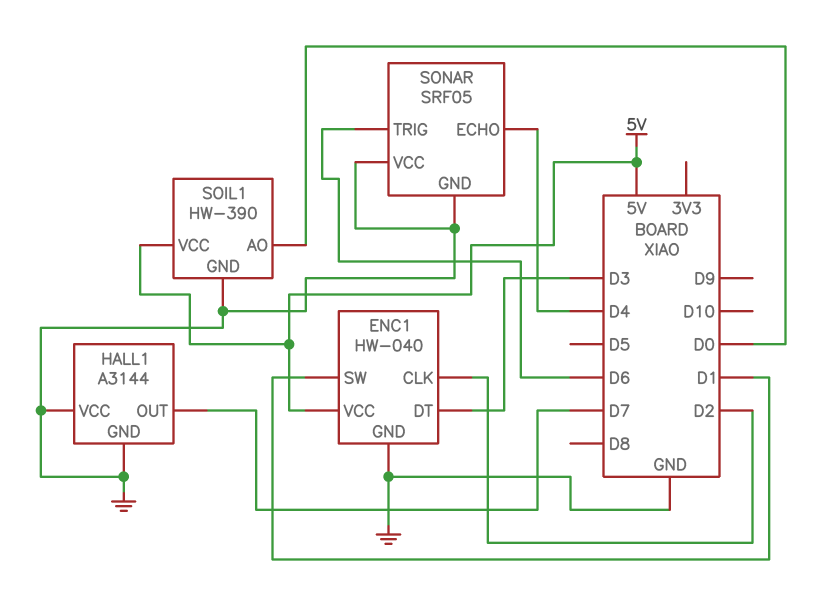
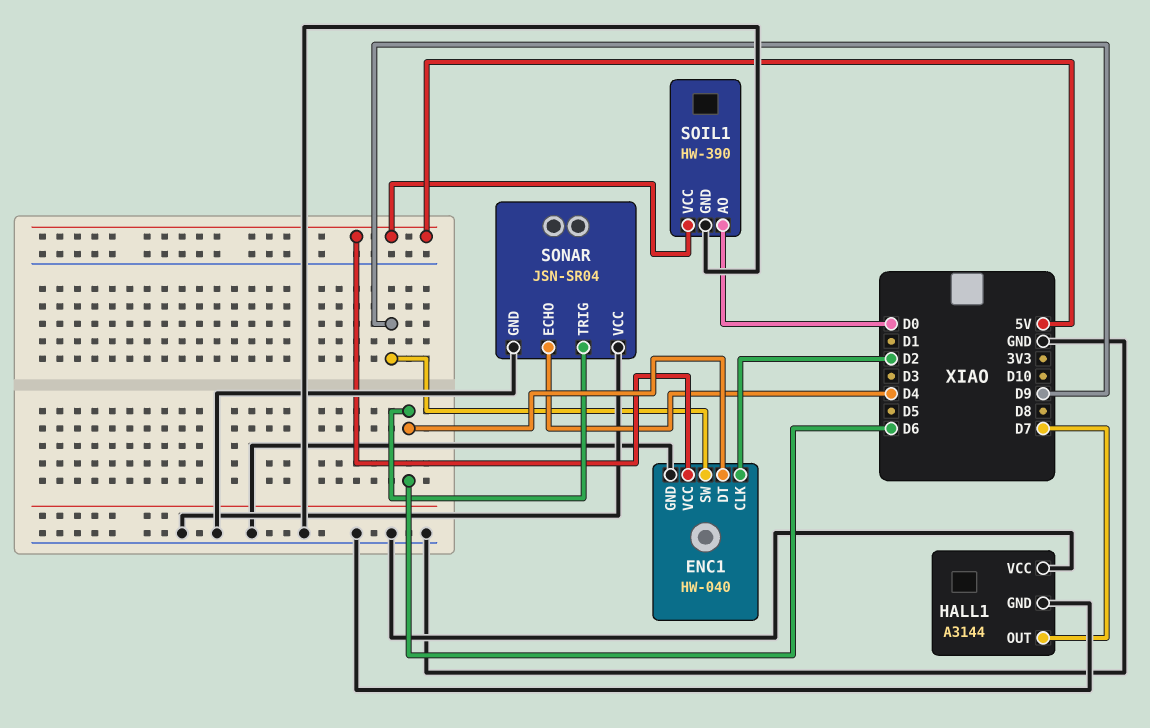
ENC1 pin DT: D3 -> D6
ENC1 pin SW: D1 -> D9
SONAR: SRF05 -> JSN-SR04

